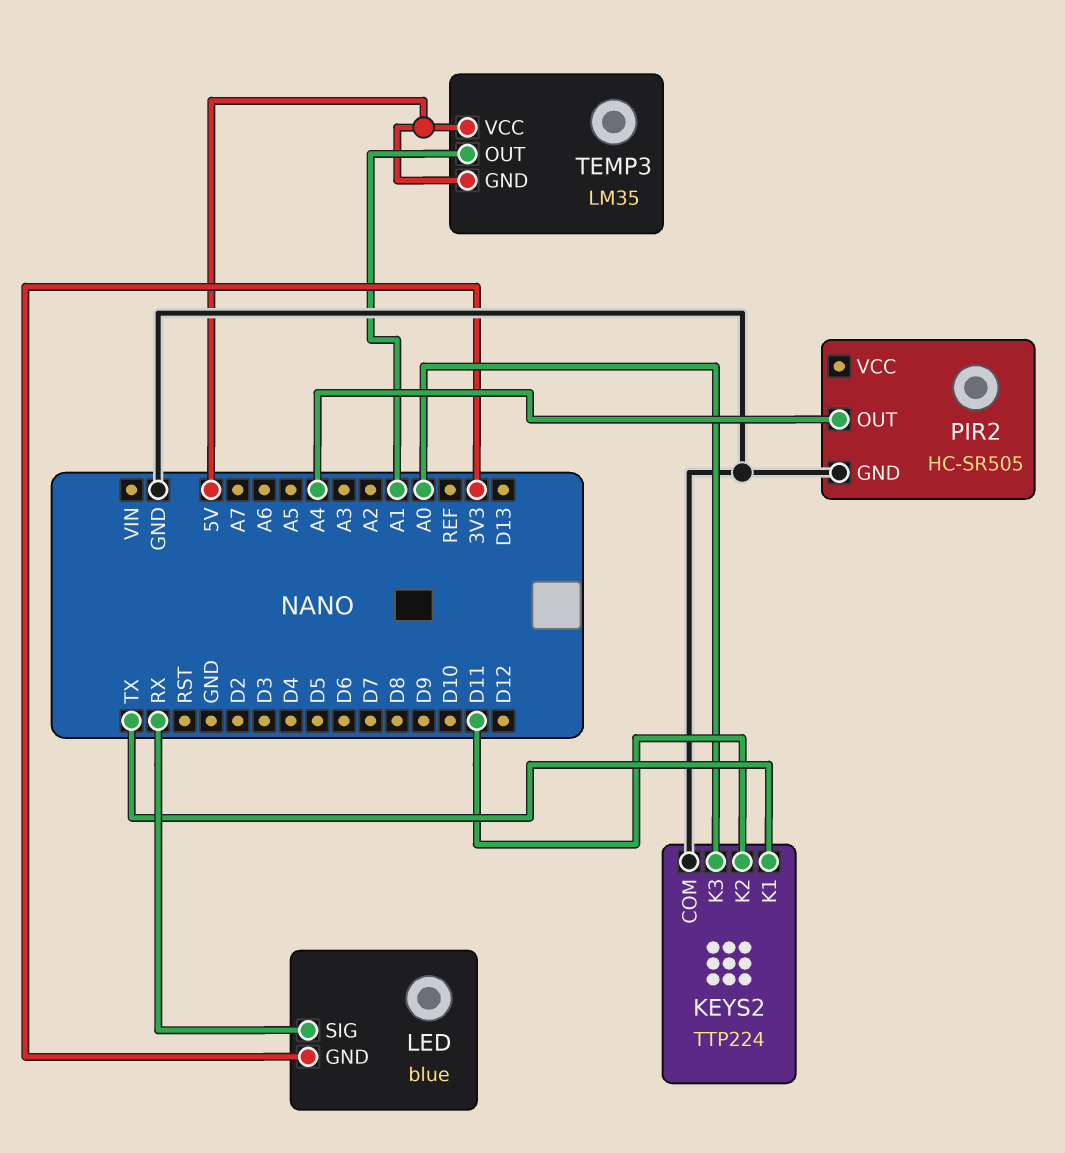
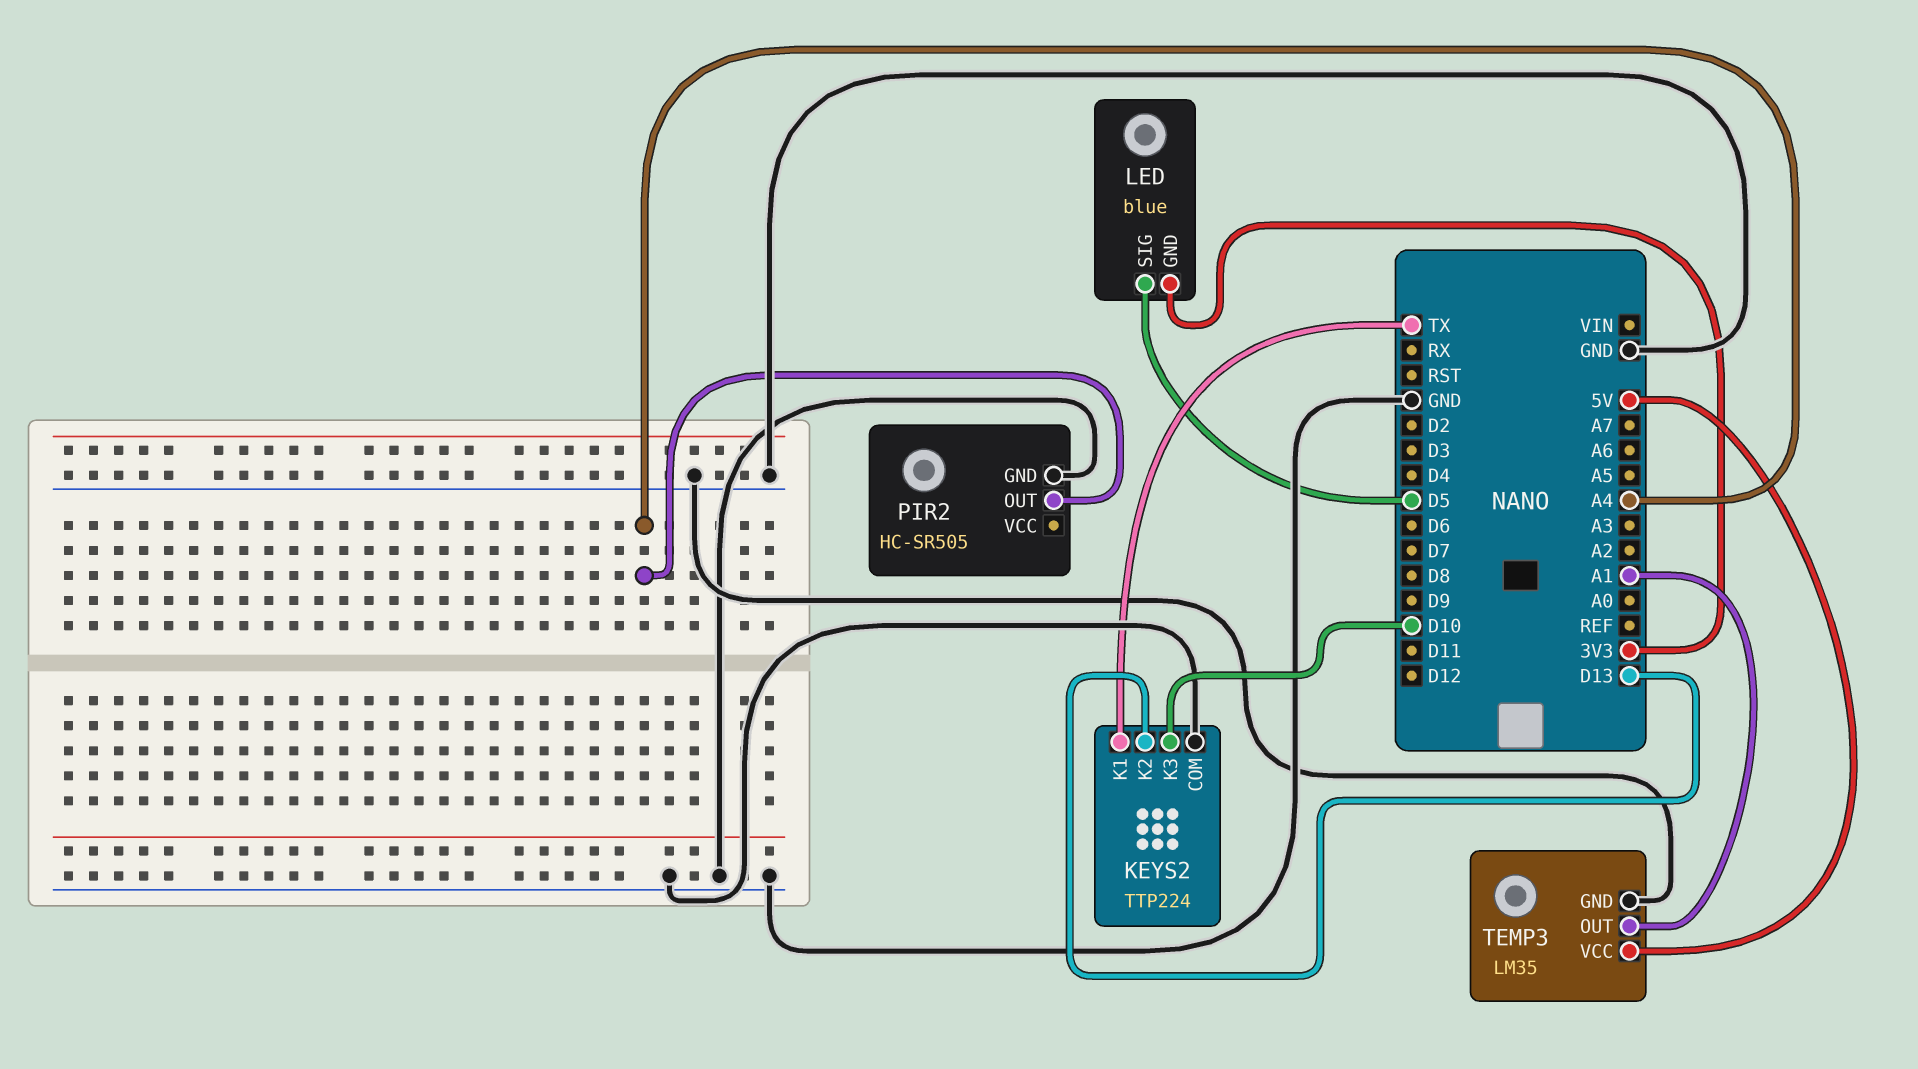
KEYS2 pin K2: D11 -> D13
KEYS2 pin K3: A0 -> D10
LED pin SIG: RX -> D5
TEMP3 pin GND: 5V -> GND

